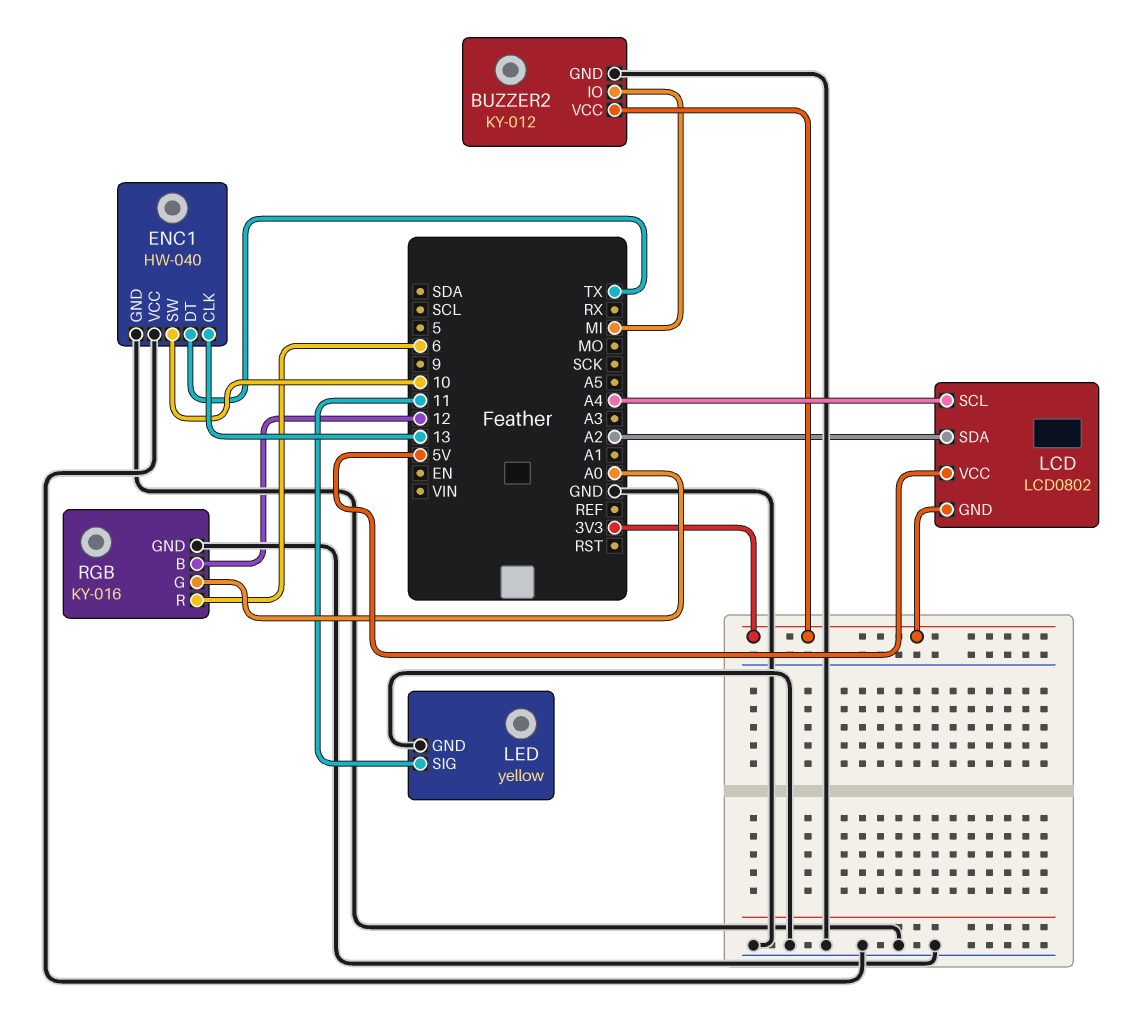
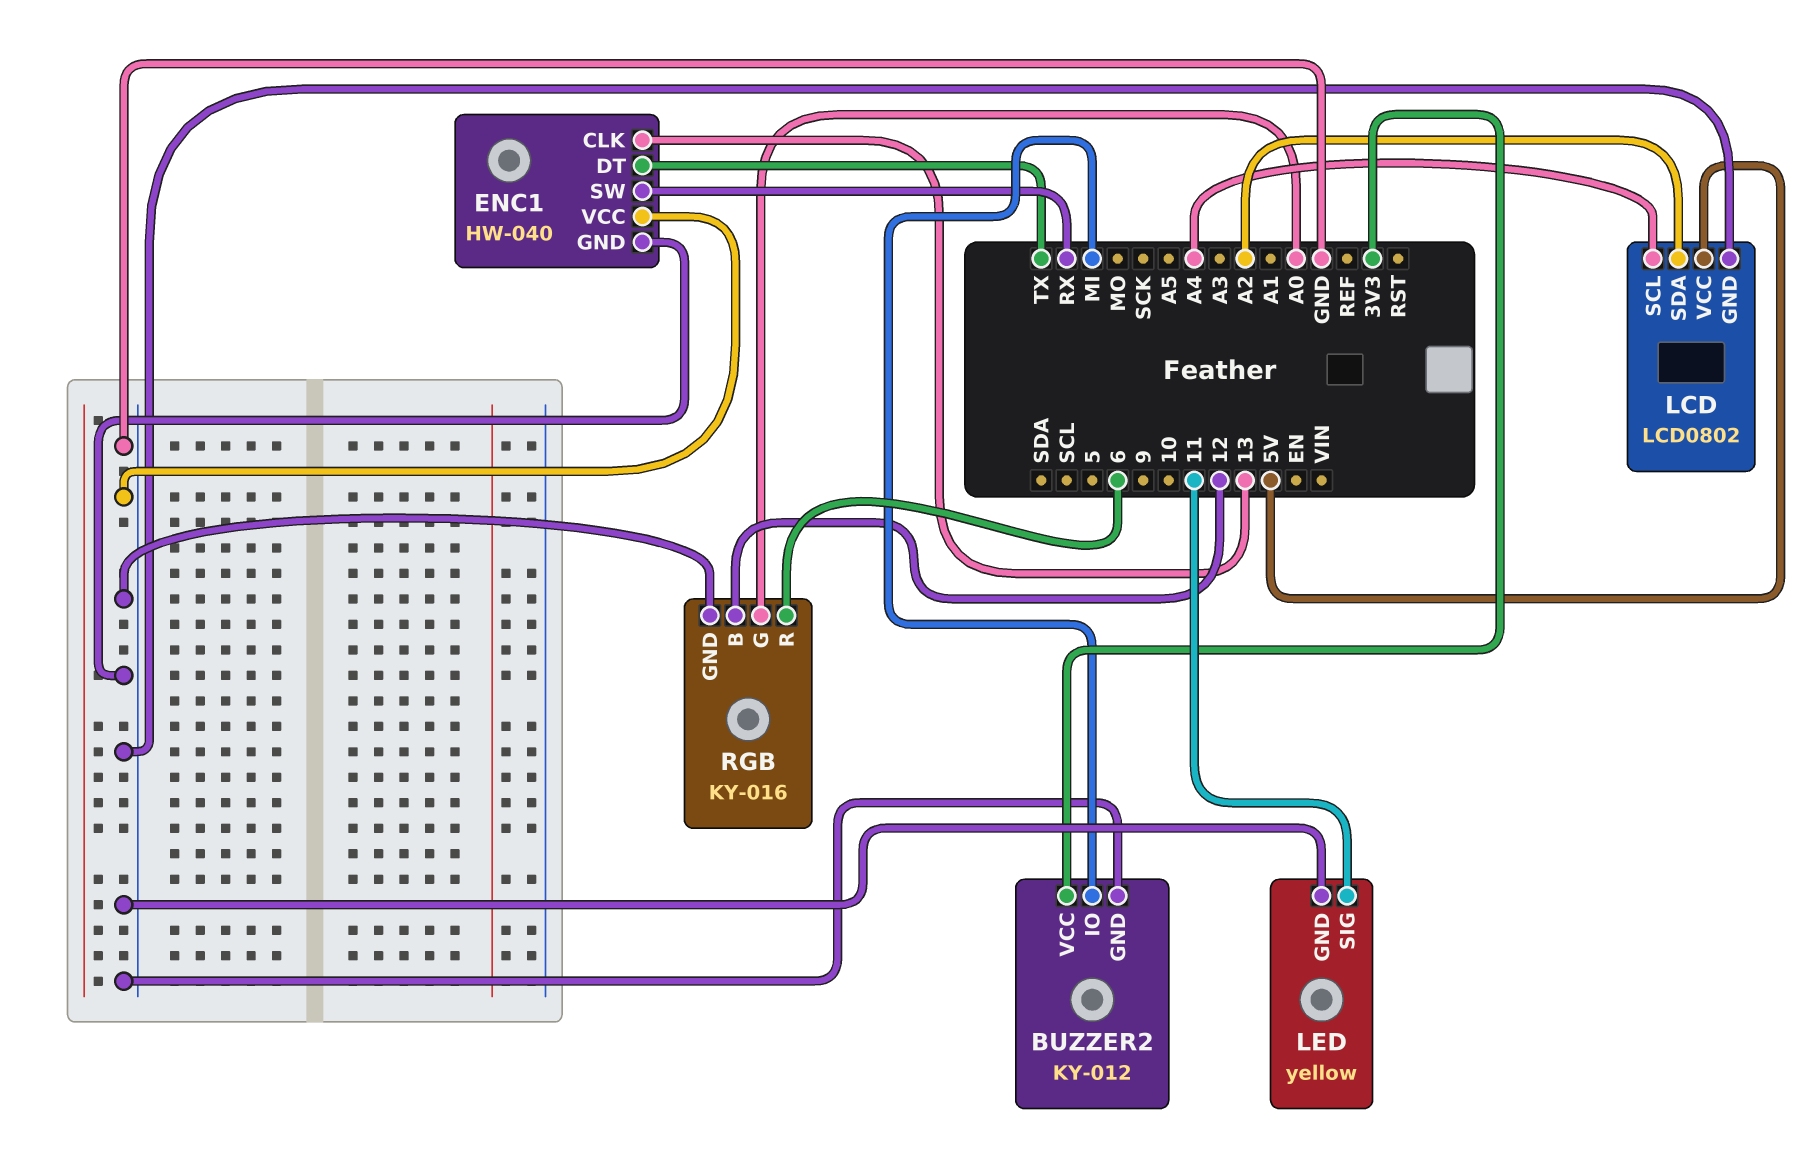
ENC1 pin SW: 10 -> RX
LCD pin GND: 3V3 -> GND

